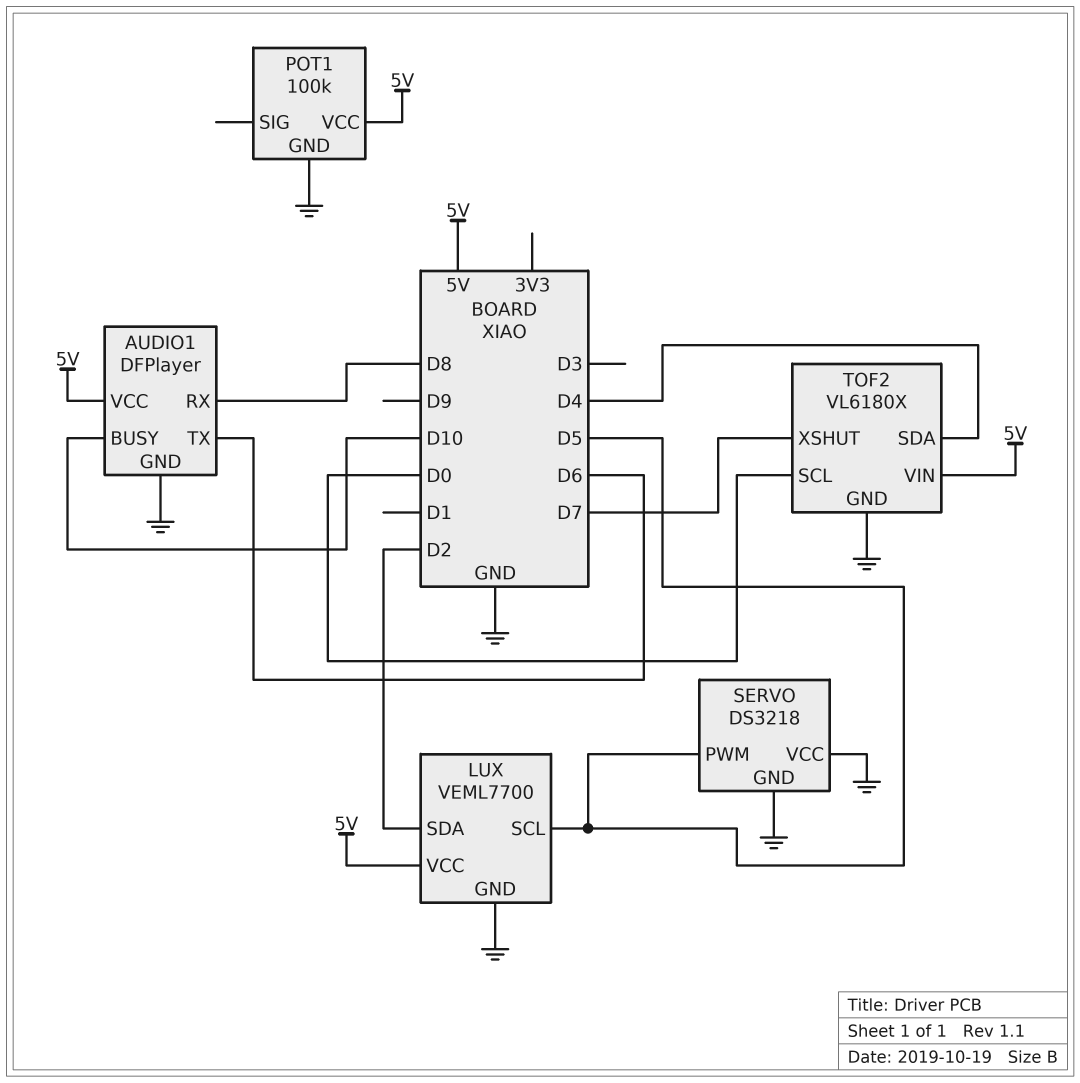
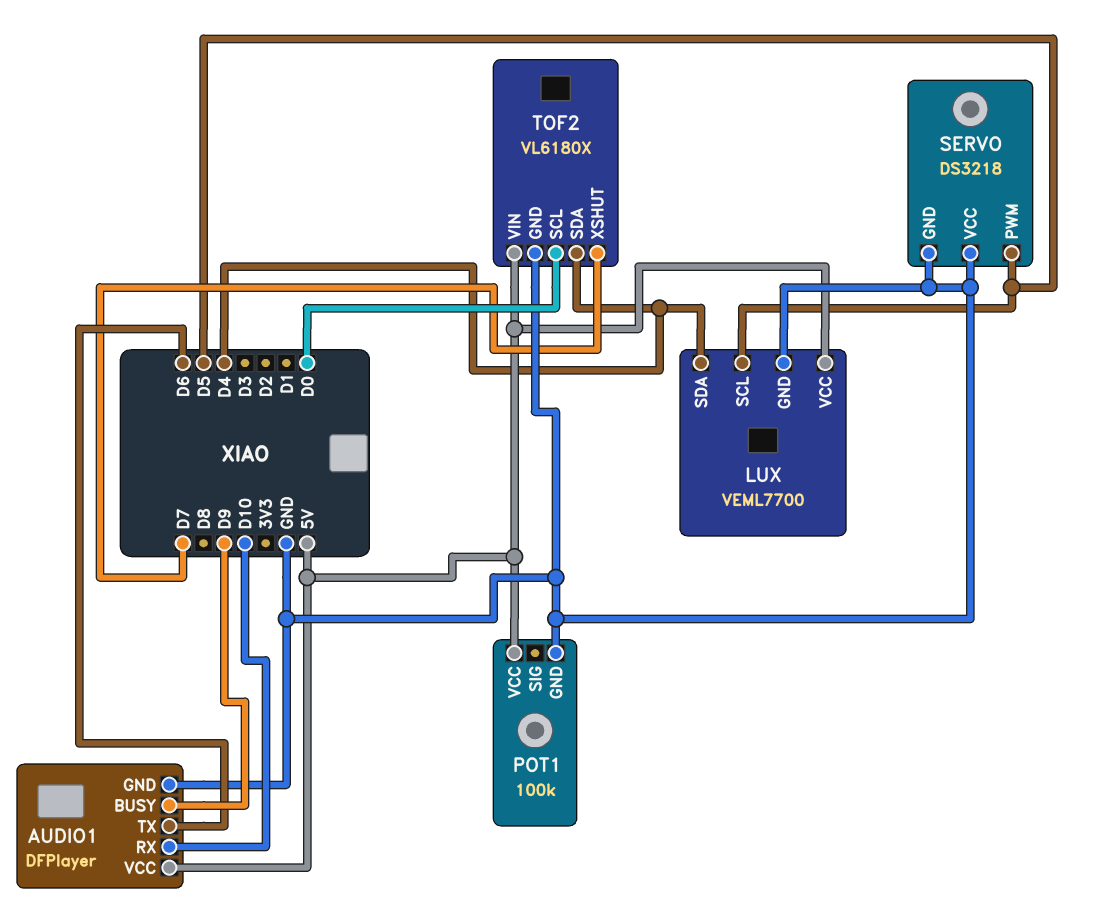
AUDIO1 pin BUSY: D10 -> D9
AUDIO1 pin RX: D8 -> D10
LUX pin SDA: D2 -> D4

